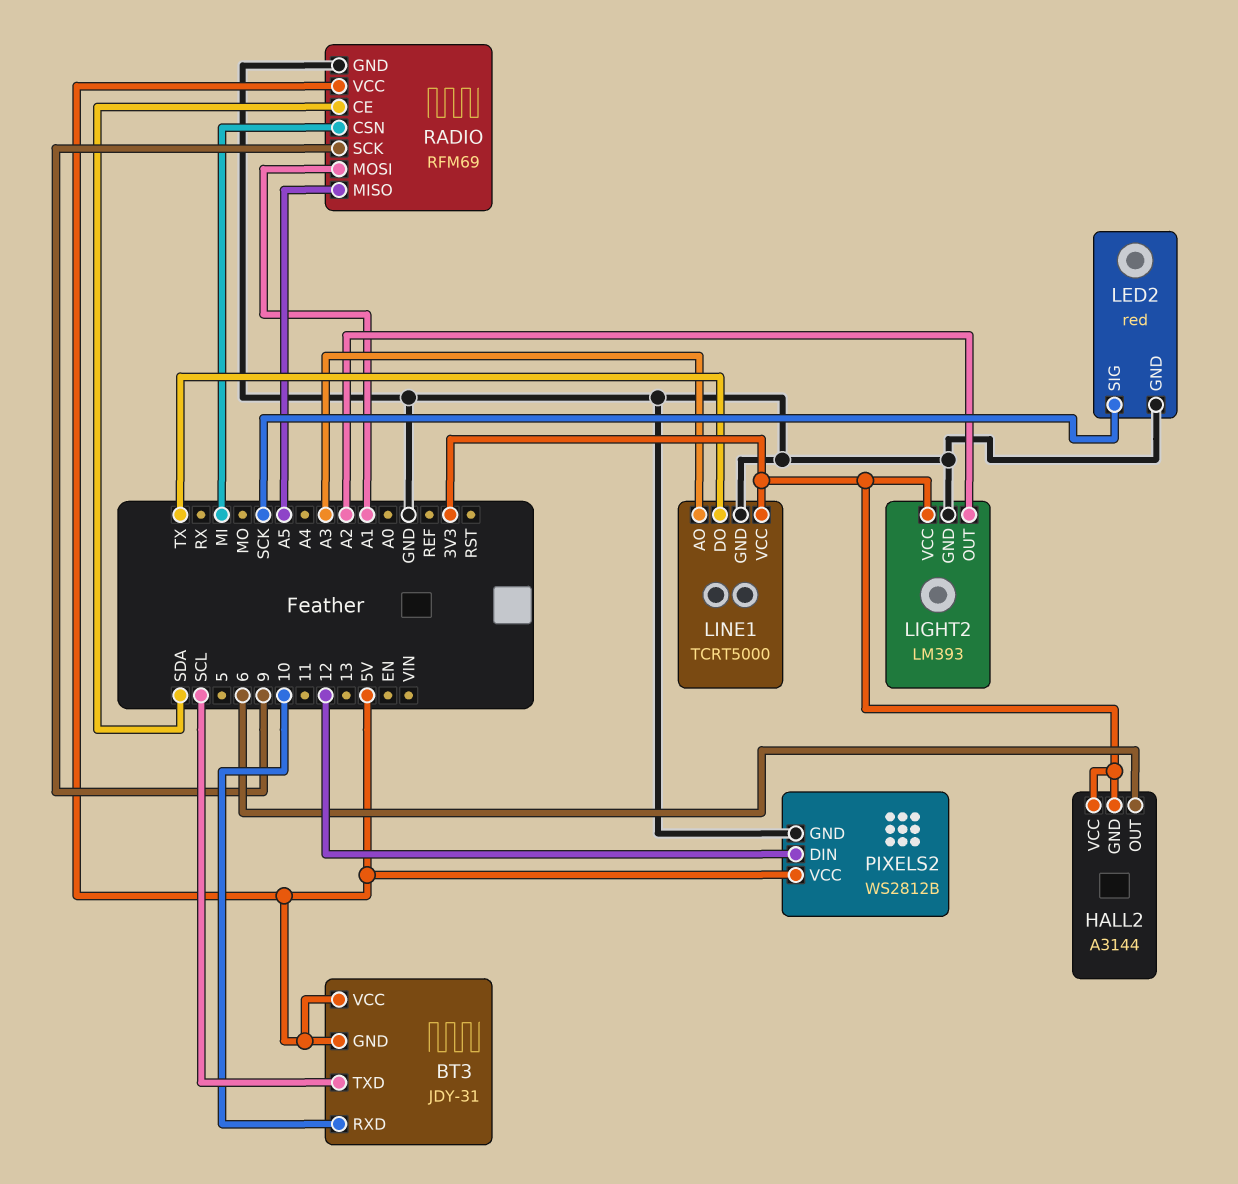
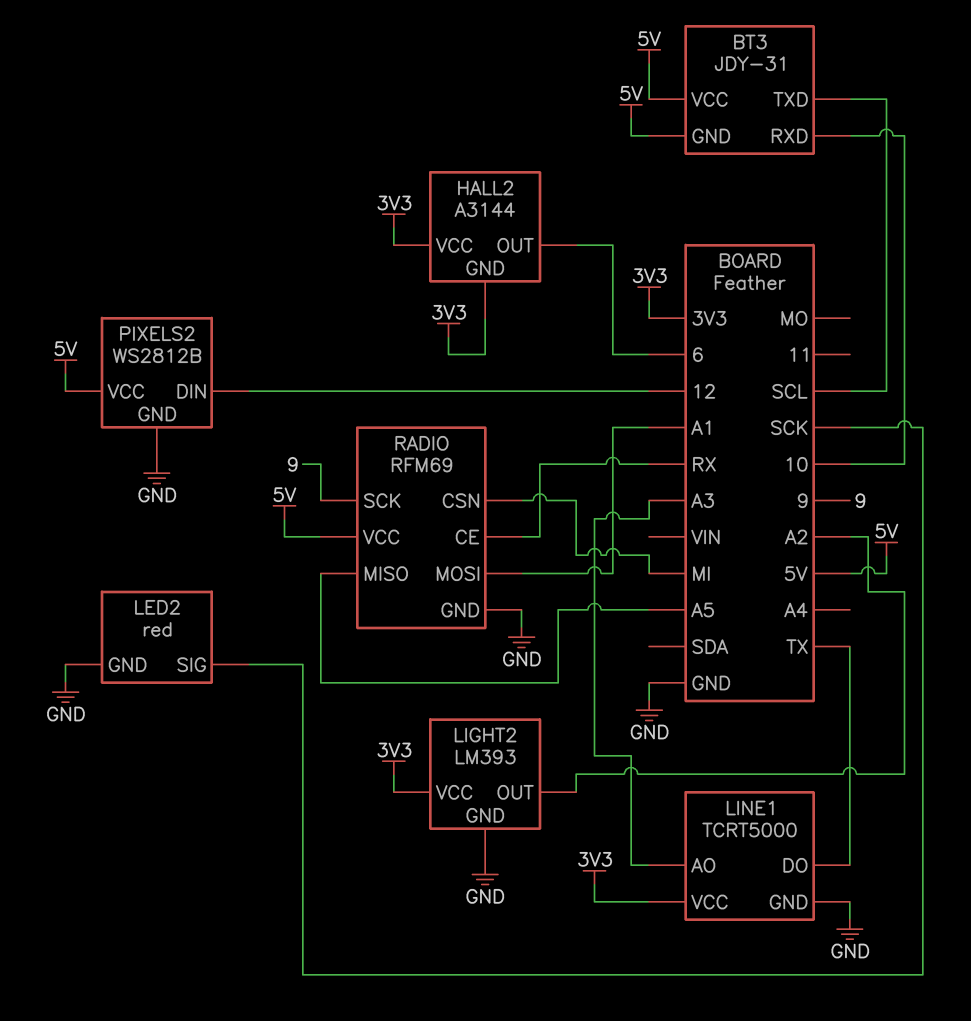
RADIO pin CE: SDA -> RX

